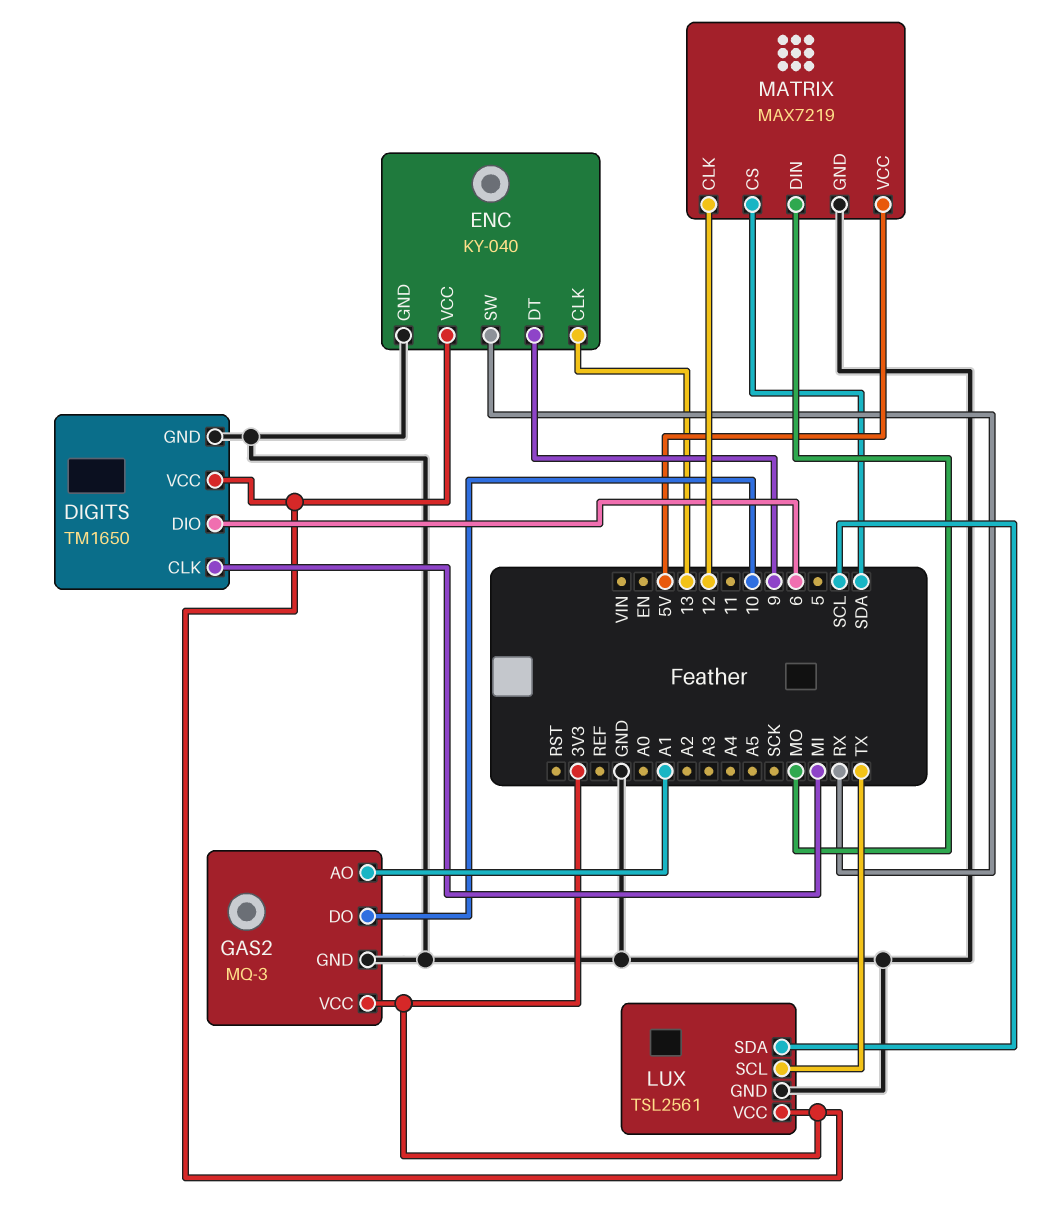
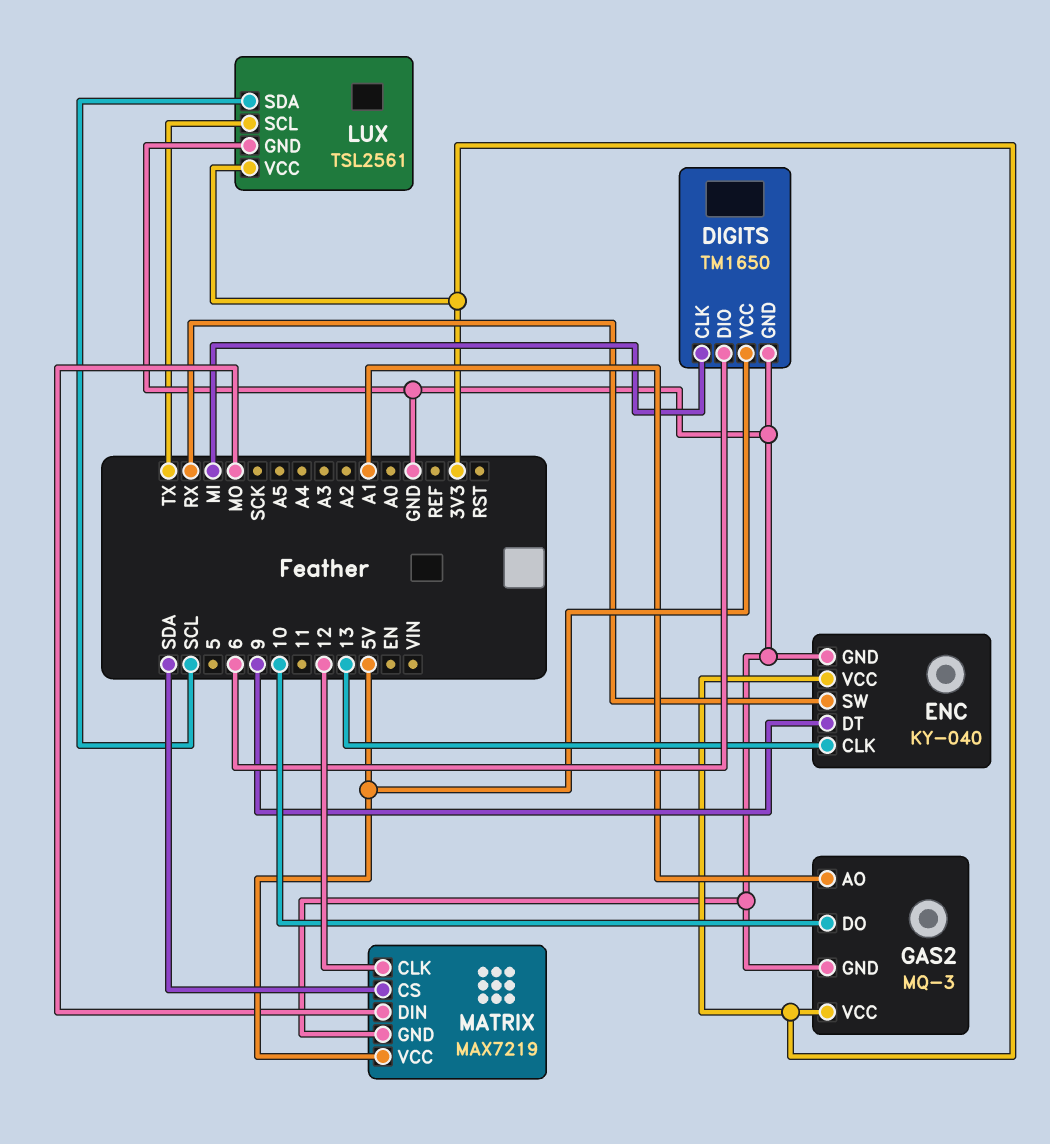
DIGITS pin VCC: 3V3 -> 5V

